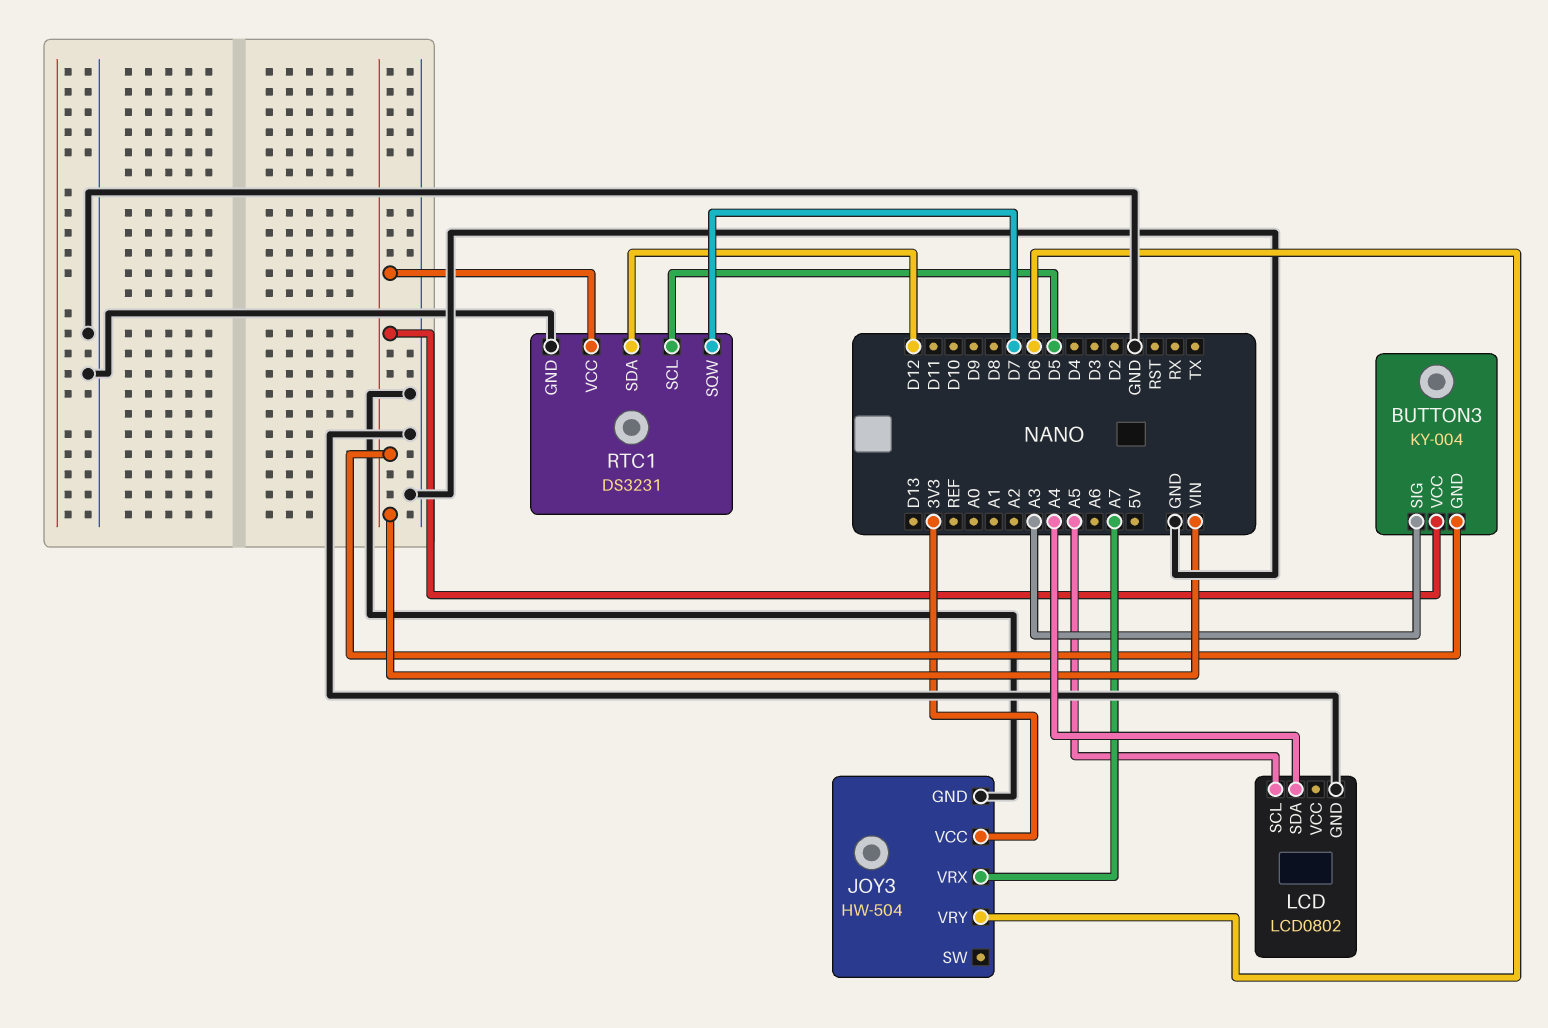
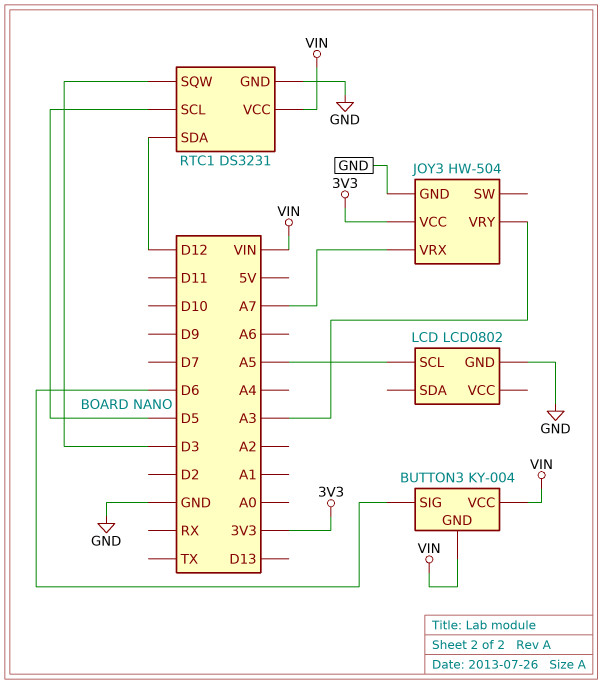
BUTTON3 pin SIG: A3 -> D6
JOY3 pin VRY: D6 -> A3
LCD pin SDA: A4 -> none
RTC1 pin SQW: D7 -> D3

